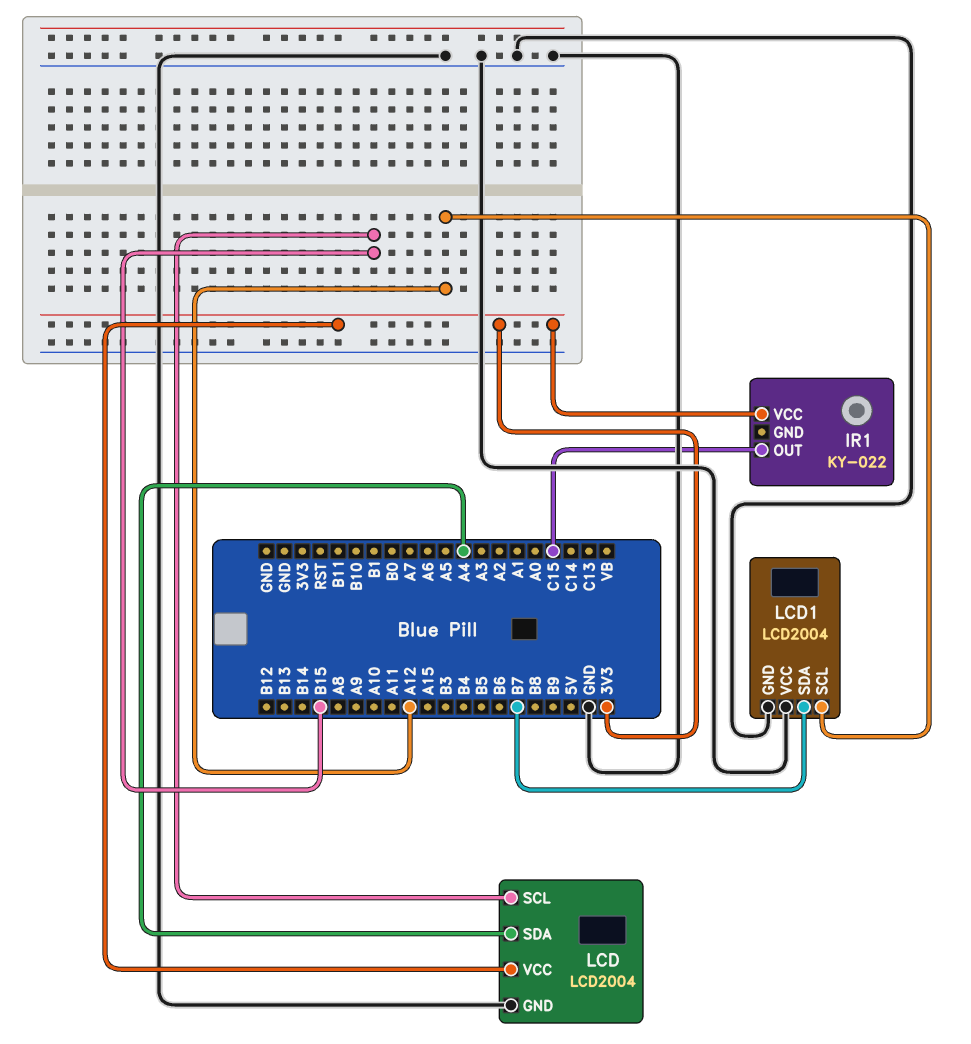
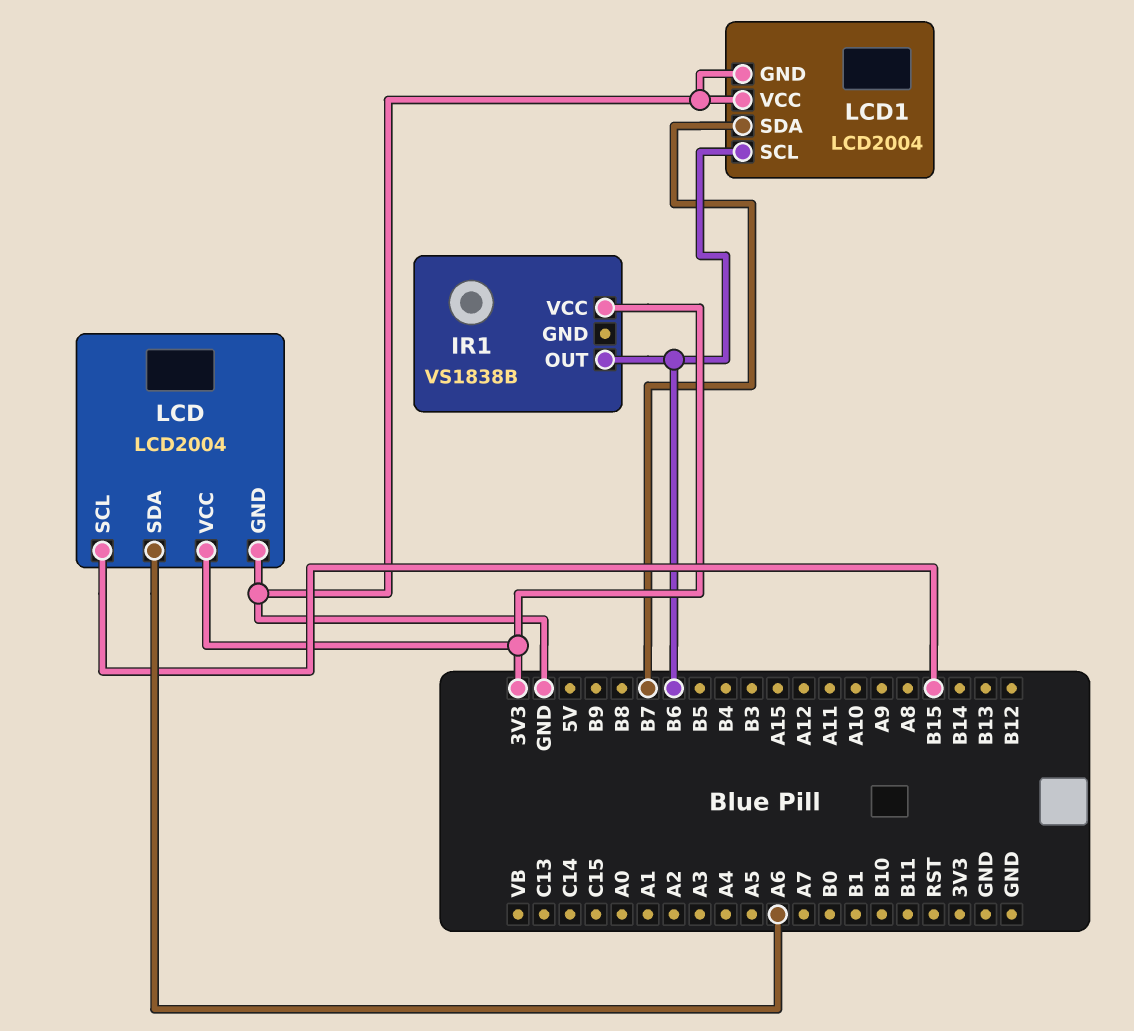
IR1: KY-022 -> VS1838B
IR1 pin OUT: C15 -> B6
LCD pin SDA: A4 -> A6
LCD1 pin SCL: A12 -> B6

